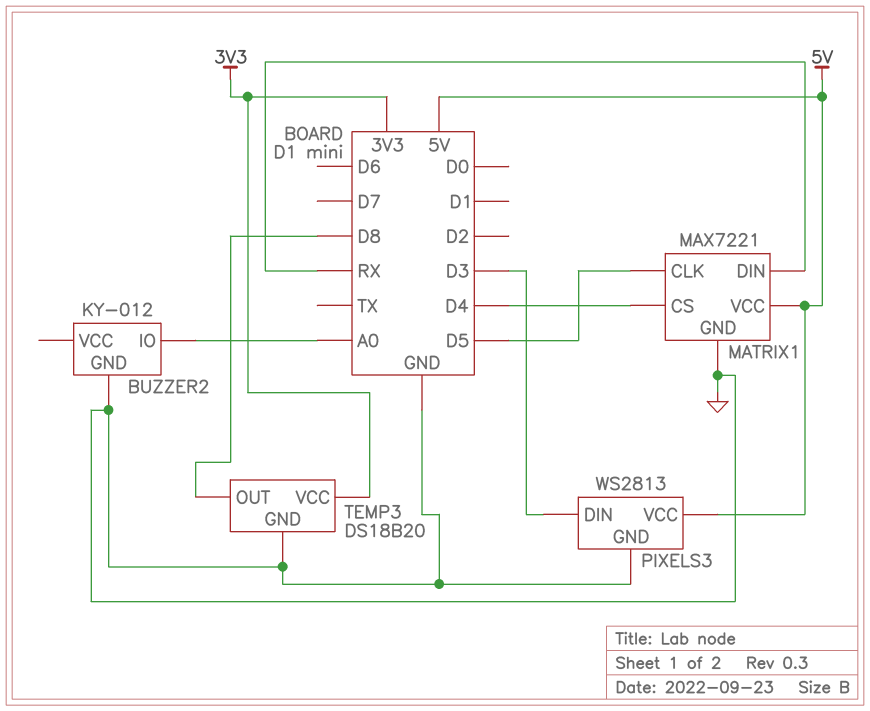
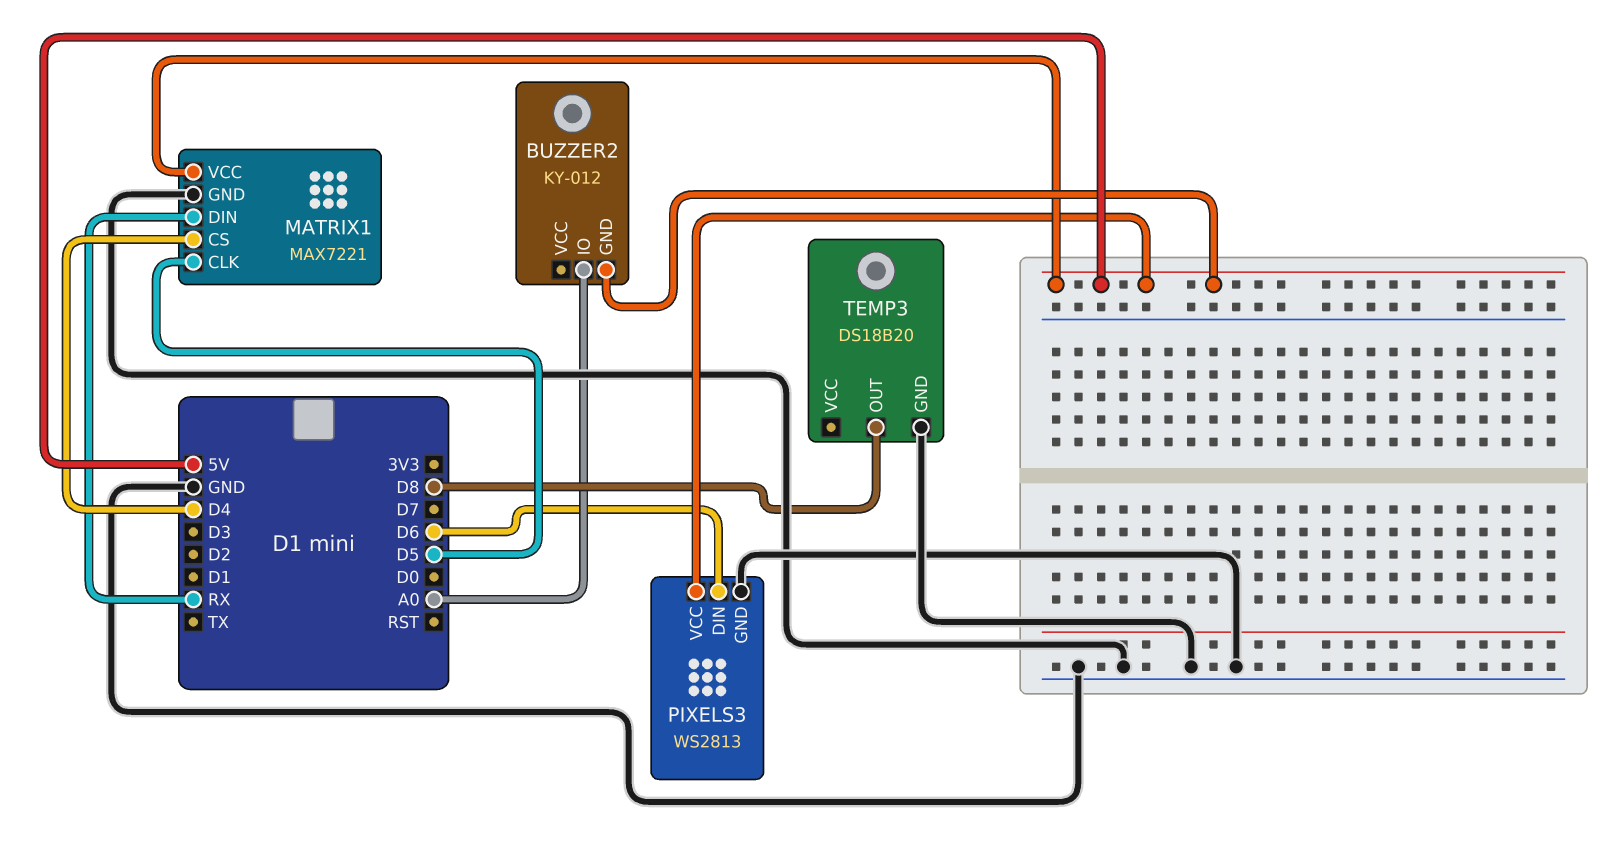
BUZZER2 pin GND: GND -> 5V
PIXELS3 pin DIN: D3 -> D6
TEMP3 pin VCC: 3V3 -> none

